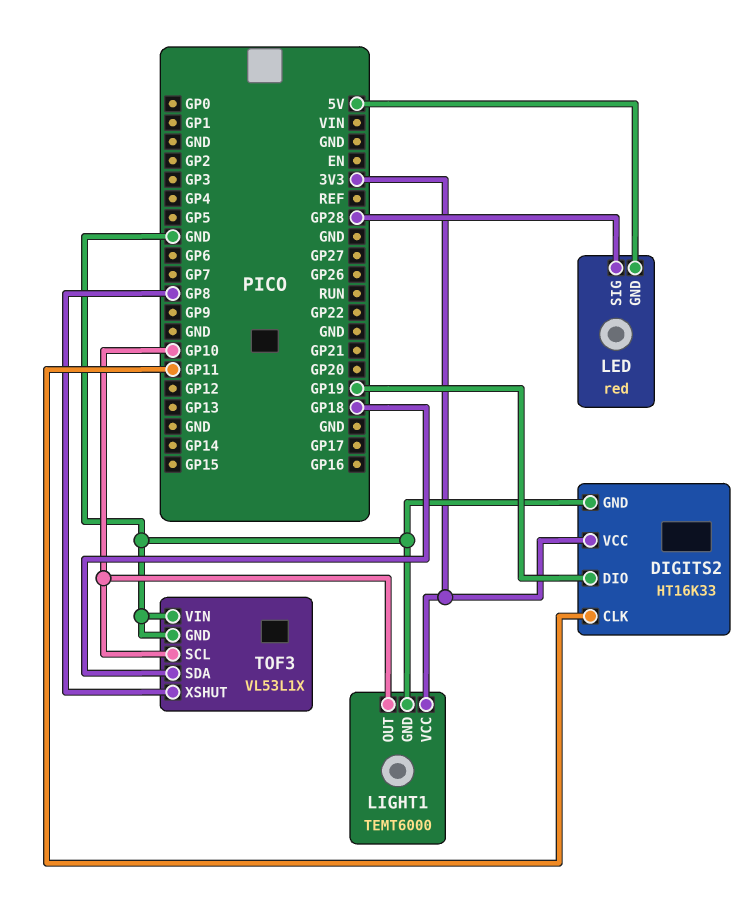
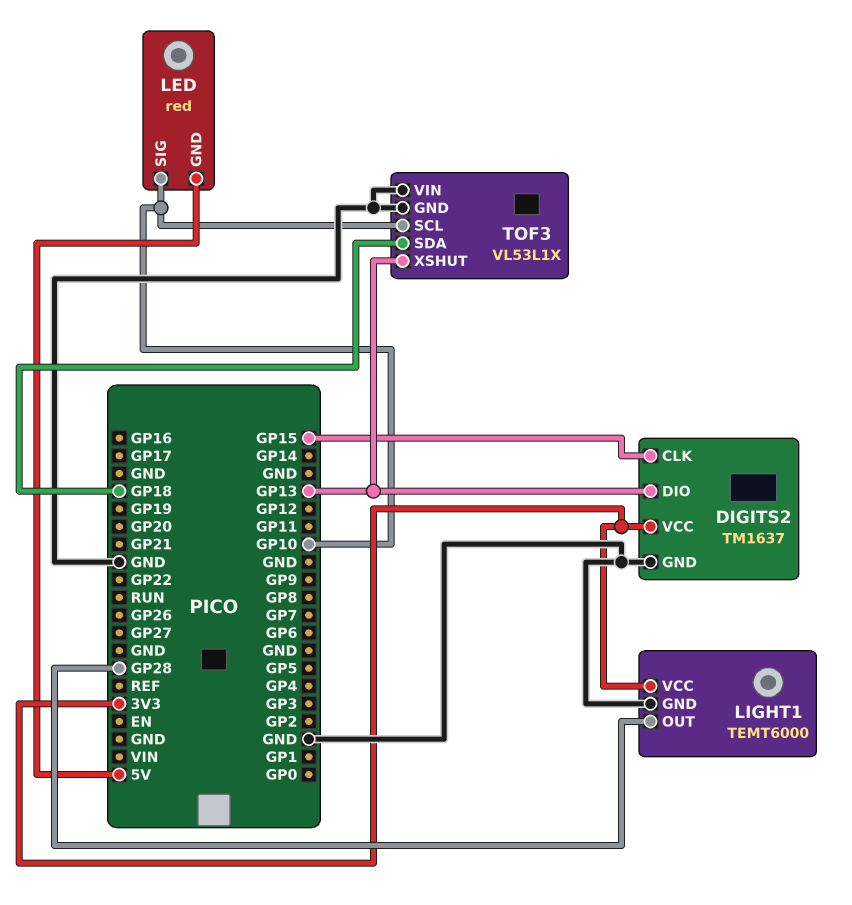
DIGITS2: HT16K33 -> TM1637
DIGITS2 pin CLK: GP11 -> GP15
DIGITS2 pin DIO: GP19 -> GP13
LED pin SIG: GP28 -> GP10
LIGHT1 pin OUT: GP10 -> GP28
TOF3 pin XSHUT: GP8 -> GP13

